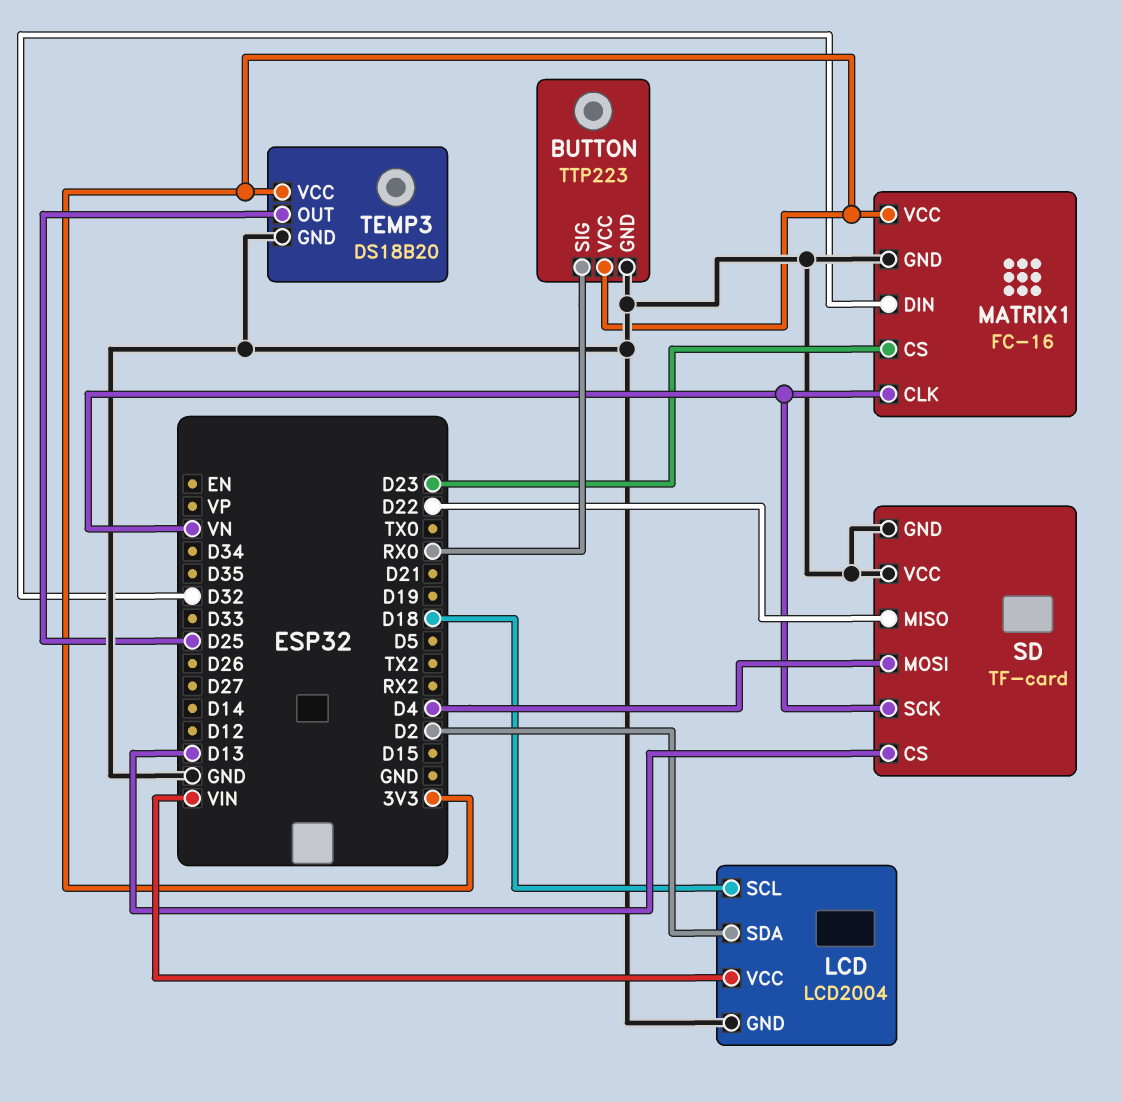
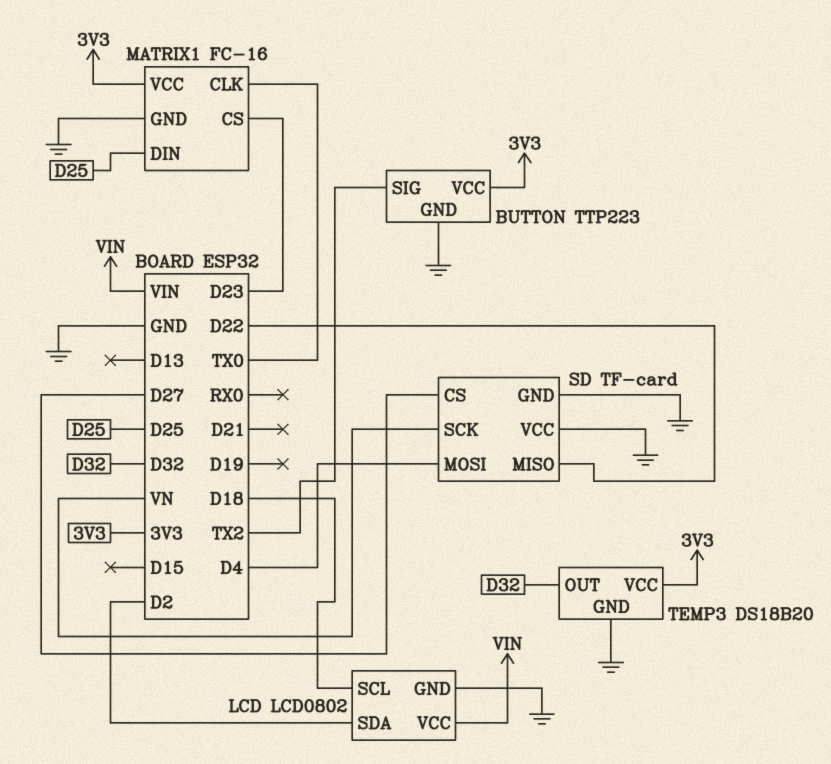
BUTTON pin SIG: RX0 -> TX2
LCD: LCD2004 -> LCD0802
MATRIX1 pin CLK: VN -> TX0
MATRIX1 pin DIN: D32 -> D25
SD pin CS: D13 -> D27
TEMP3 pin OUT: D25 -> D32

